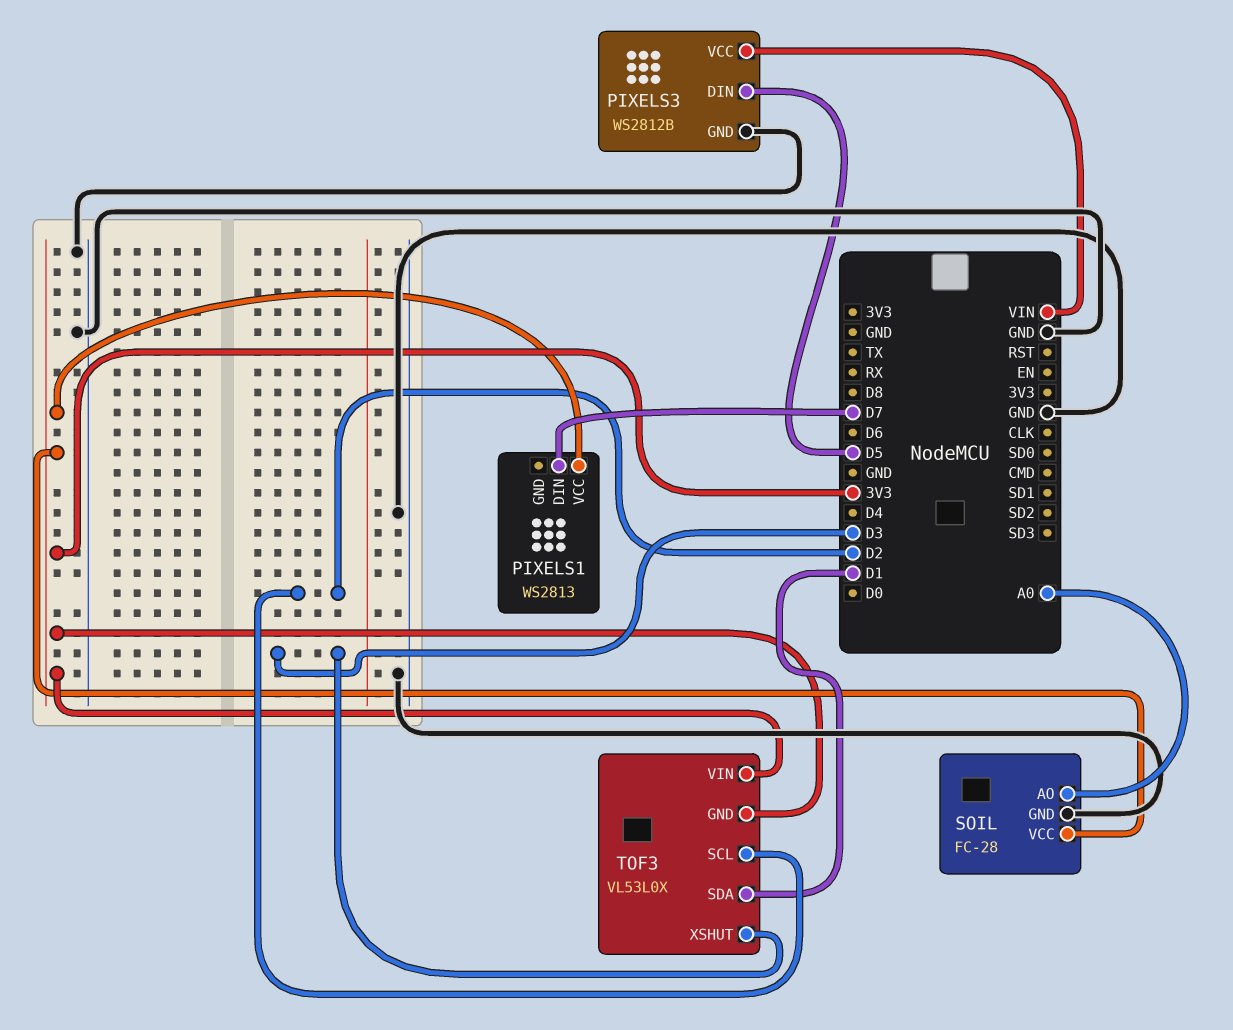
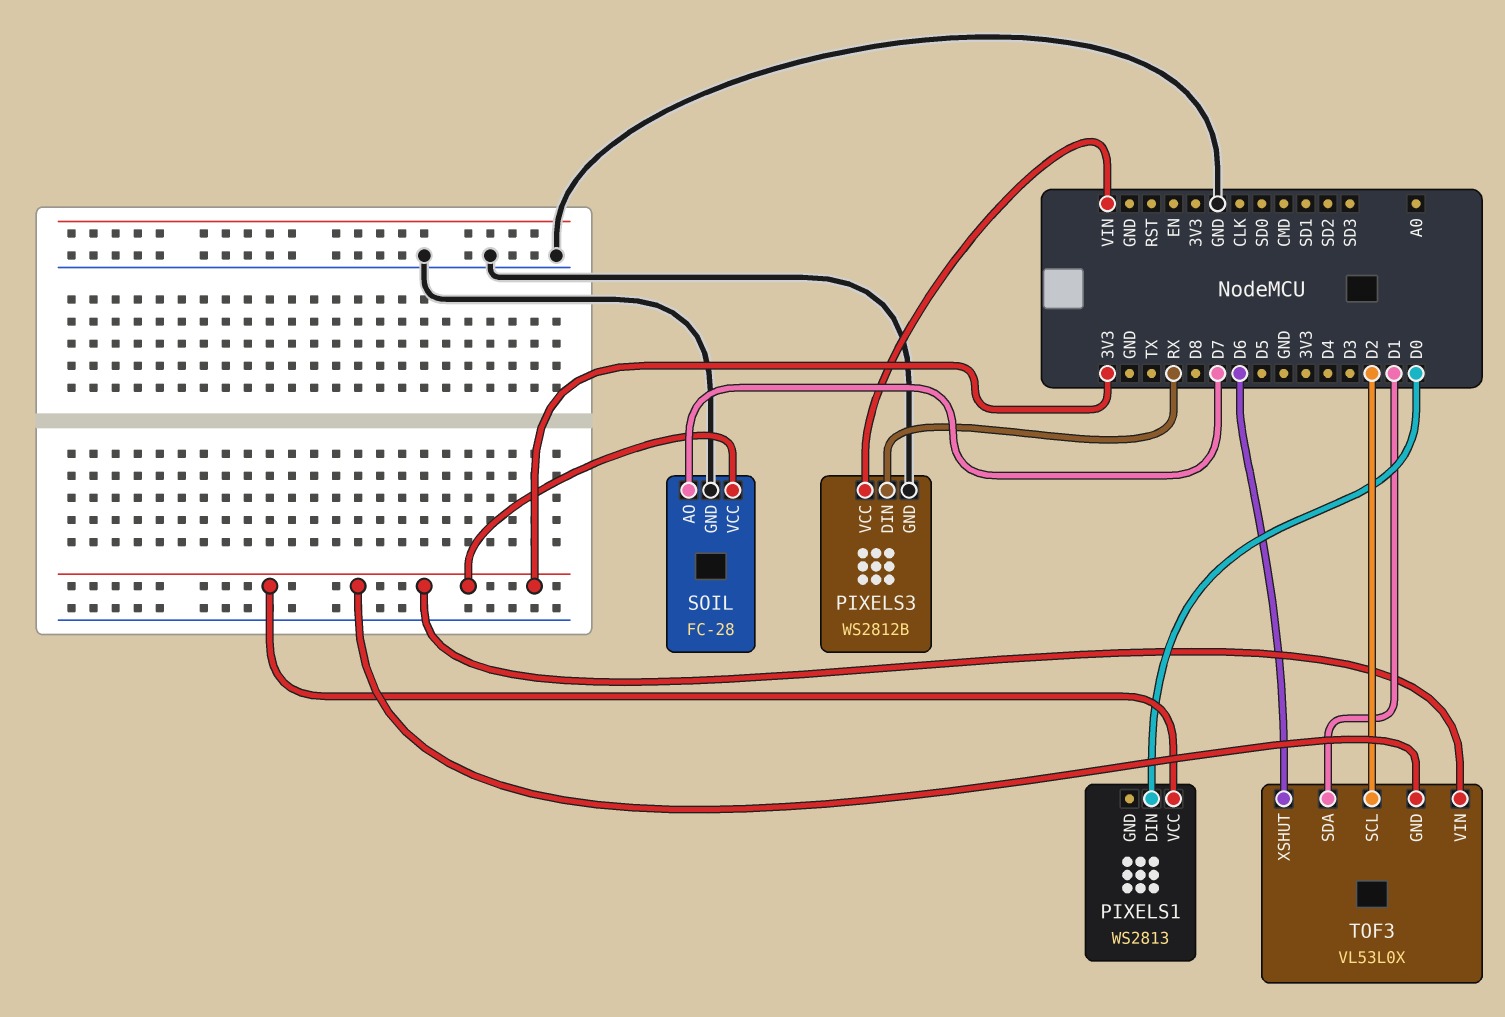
PIXELS1 pin DIN: D7 -> D0
PIXELS3 pin DIN: D5 -> RX
SOIL pin AO: A0 -> D7
TOF3 pin XSHUT: D3 -> D6

